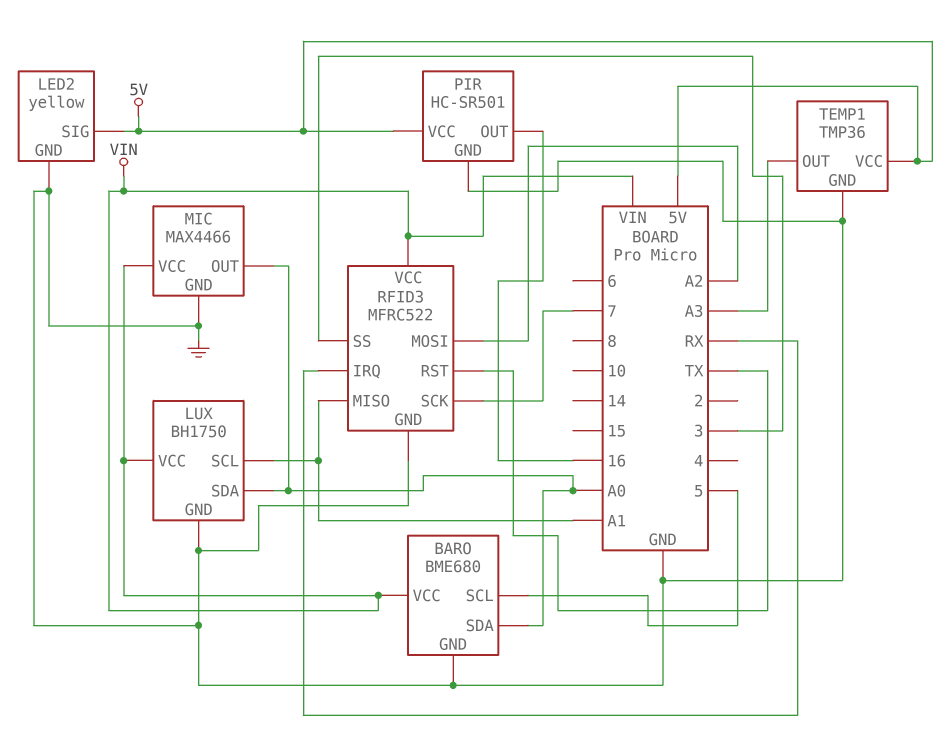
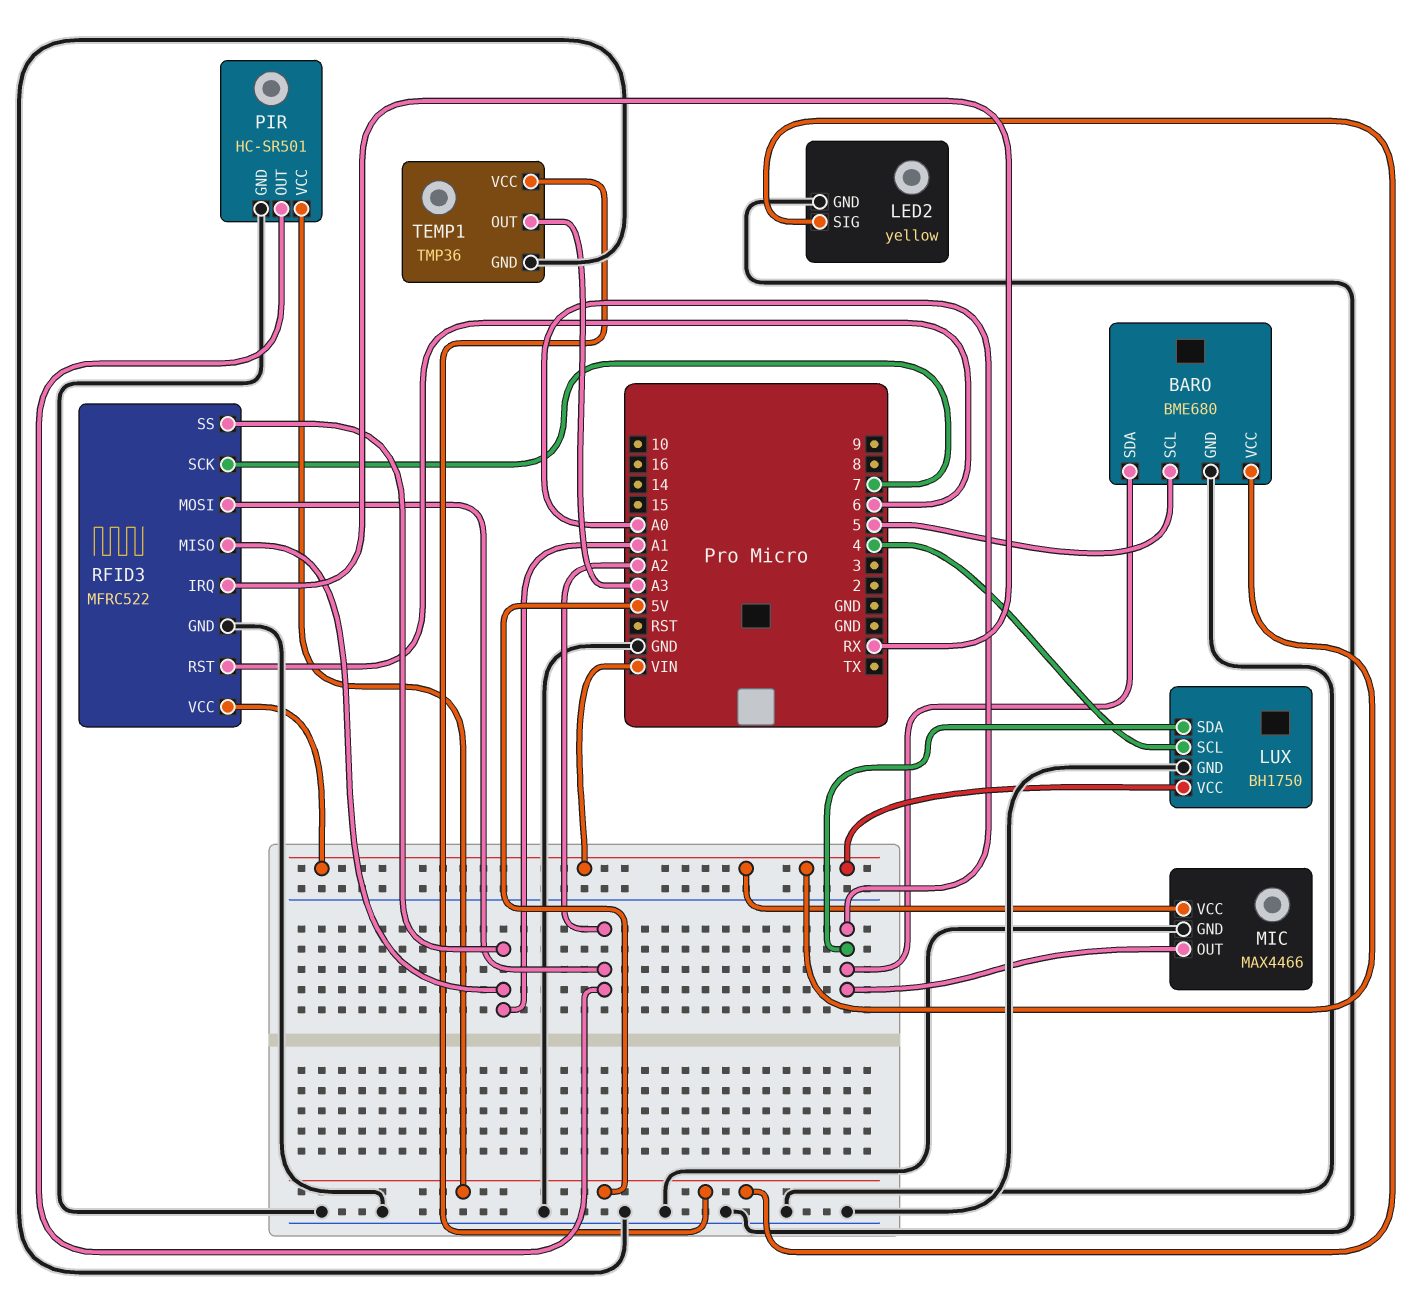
LUX pin SCL: A1 -> 4
PIR pin OUT: 16 -> A2
RFID3 pin RST: TX -> 6
RFID3 pin SS: 3 -> A1

